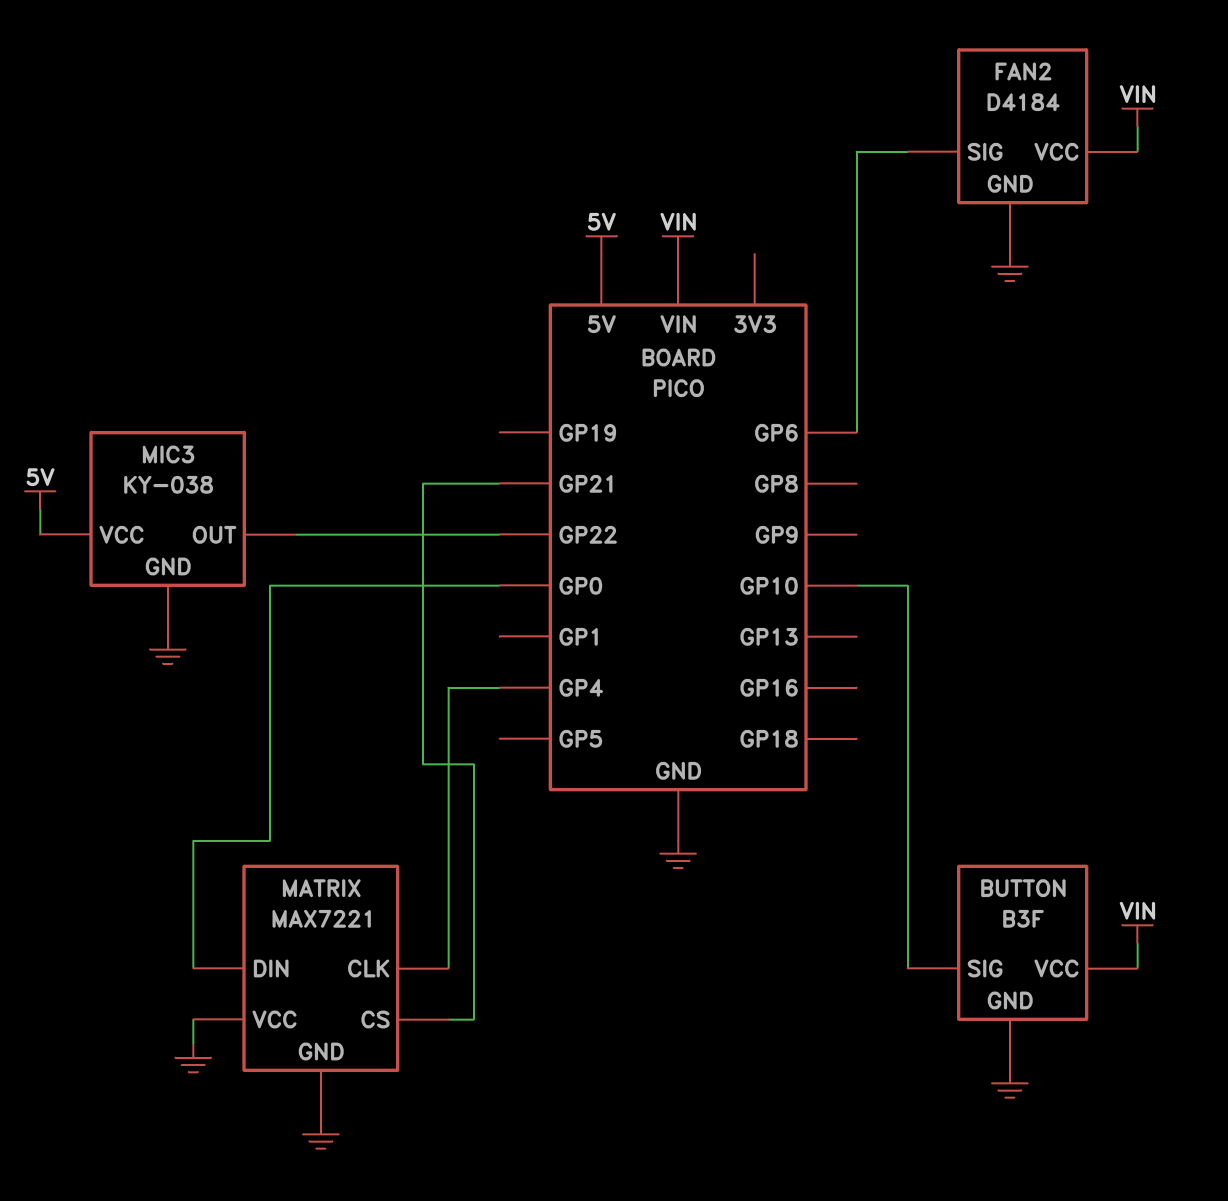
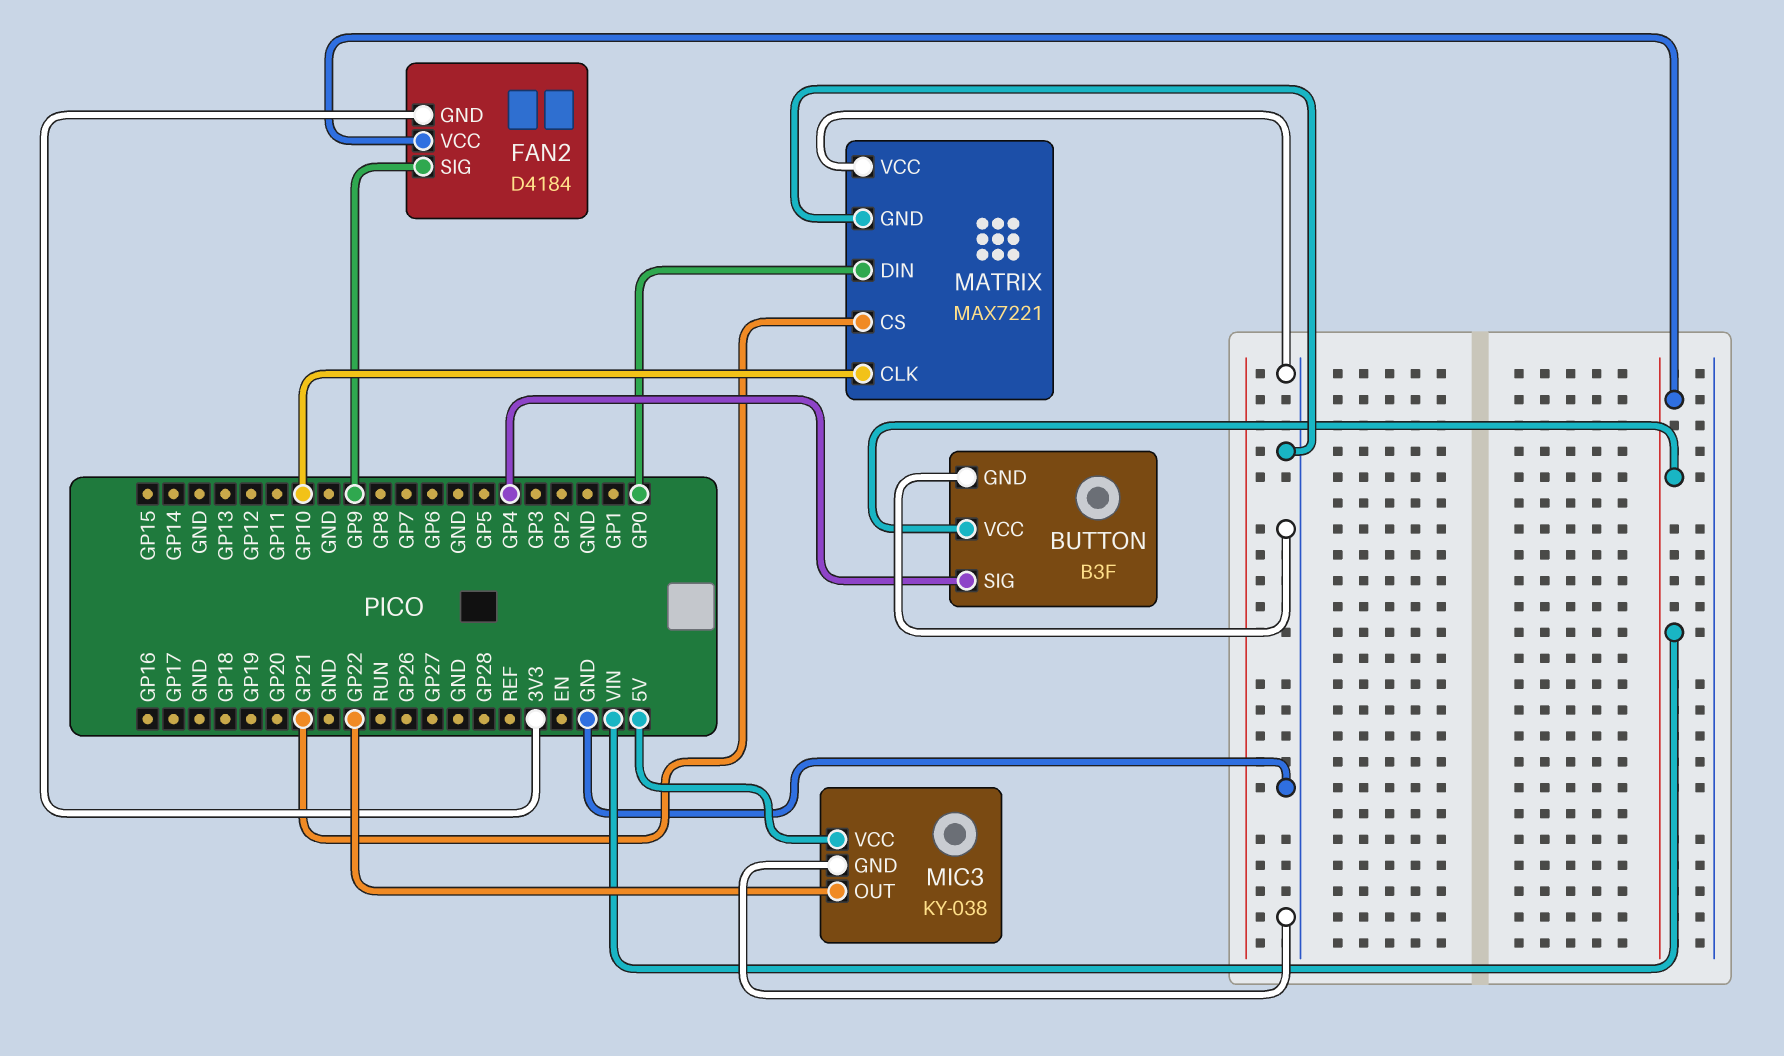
BUTTON pin SIG: GP10 -> GP4
FAN2 pin GND: GND -> 3V3
FAN2 pin SIG: GP6 -> GP9
MATRIX pin CLK: GP4 -> GP10

